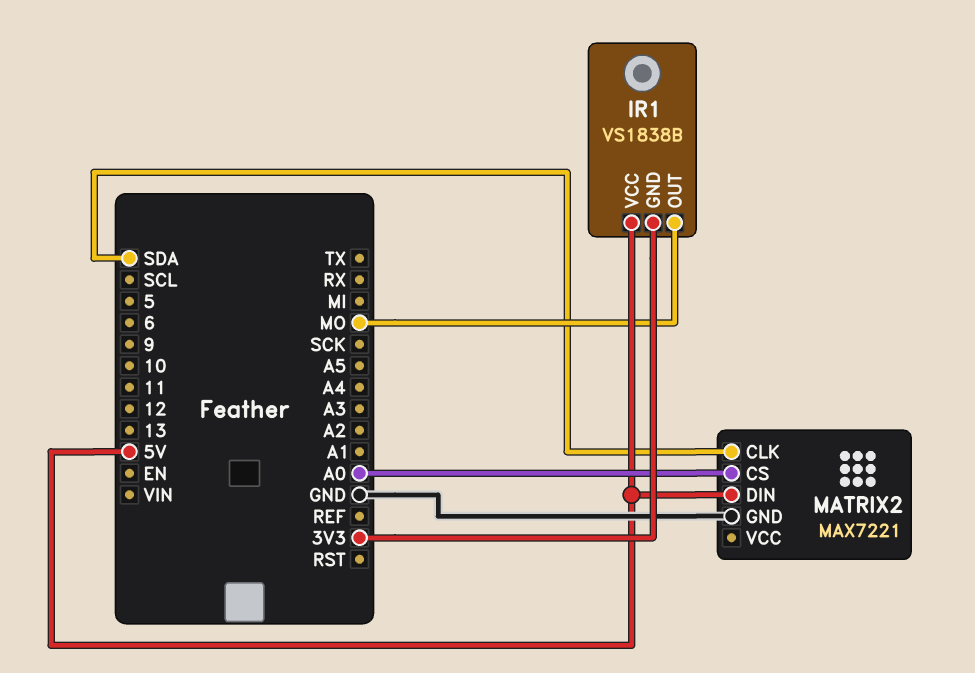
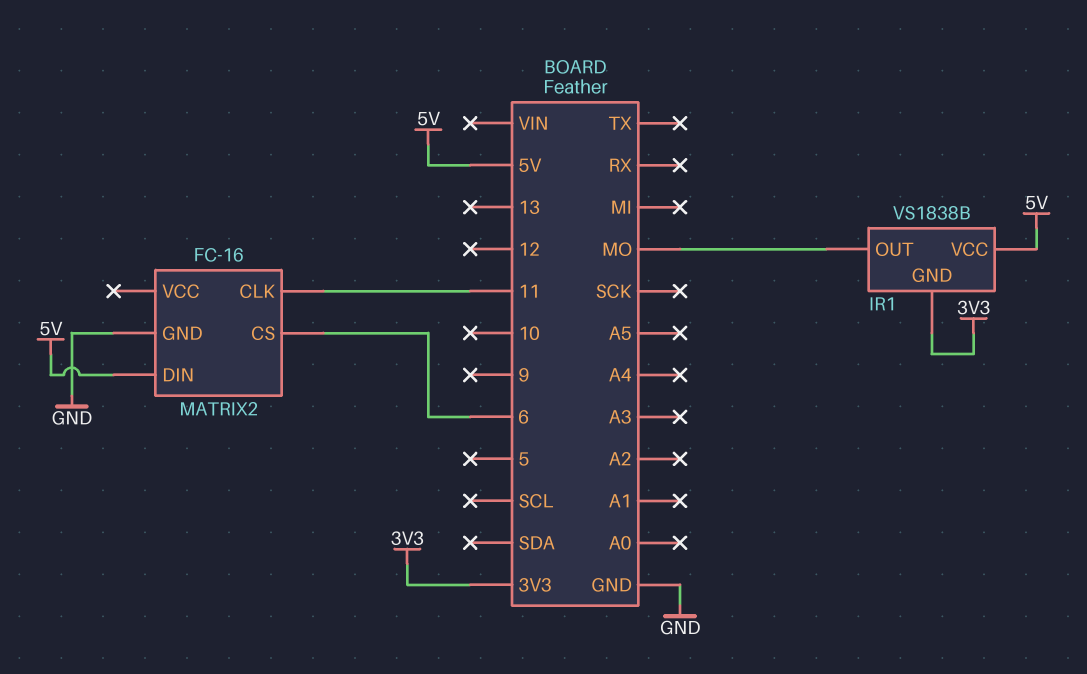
MATRIX2: MAX7221 -> FC-16
MATRIX2 pin CLK: SDA -> 11
MATRIX2 pin CS: A0 -> 6

